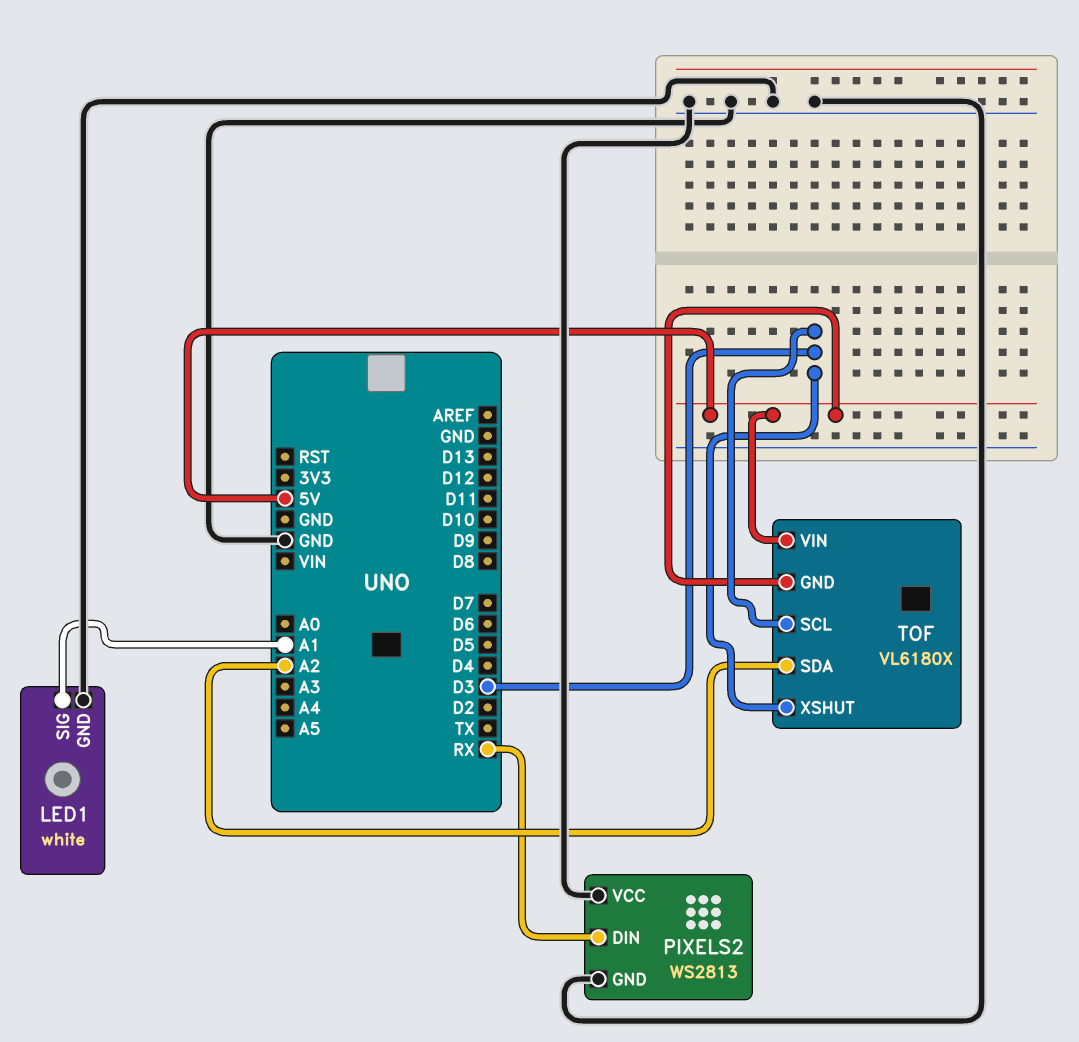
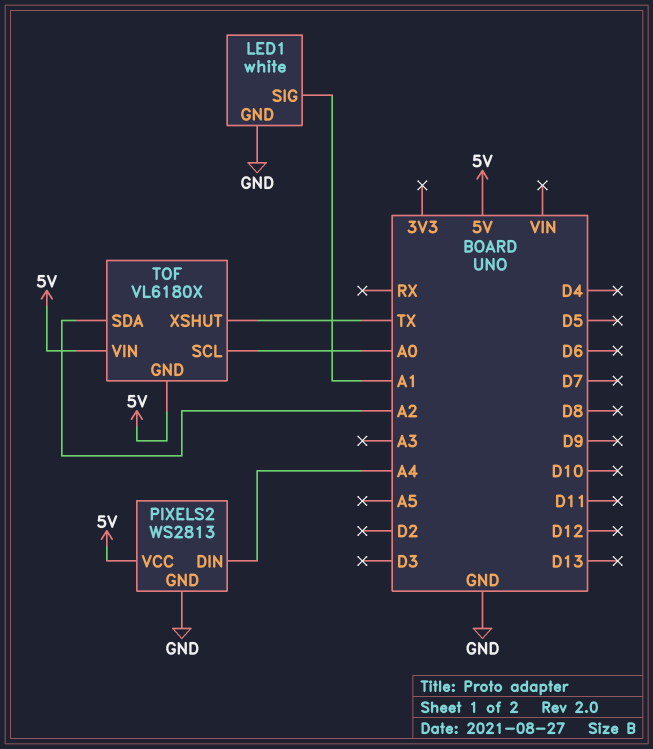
PIXELS2 pin DIN: RX -> A4
PIXELS2 pin VCC: GND -> 5V
TOF pin SCL: D3 -> A0
TOF pin XSHUT: D3 -> TX

